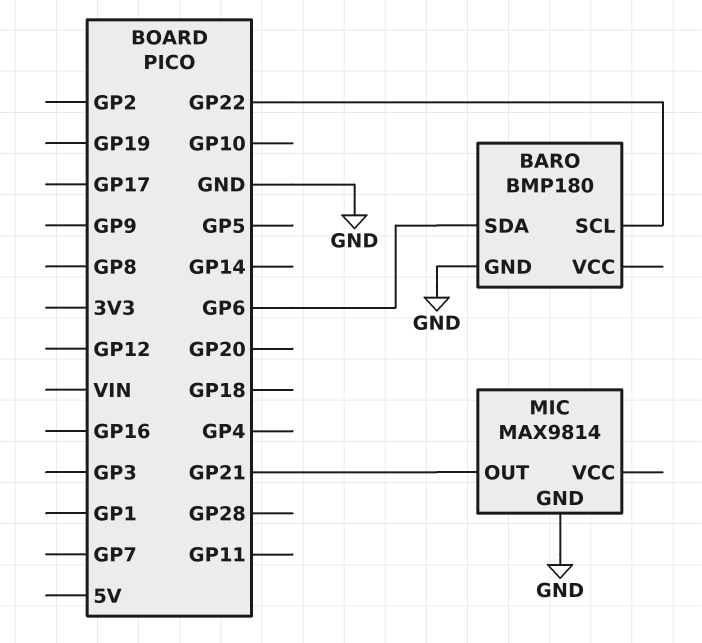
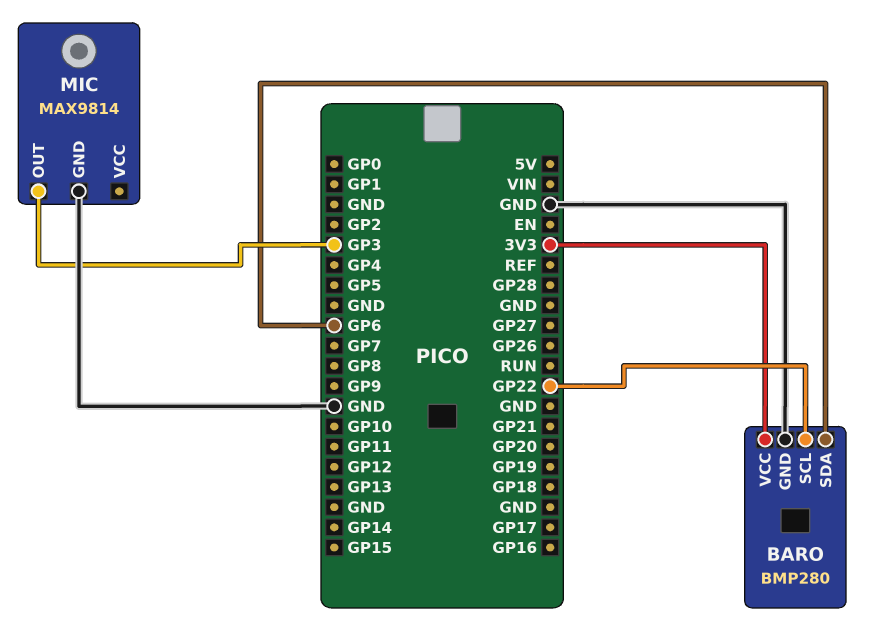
BARO: BMP180 -> BMP280
BARO pin VCC: none -> 3V3
MIC pin OUT: GP21 -> GP3

